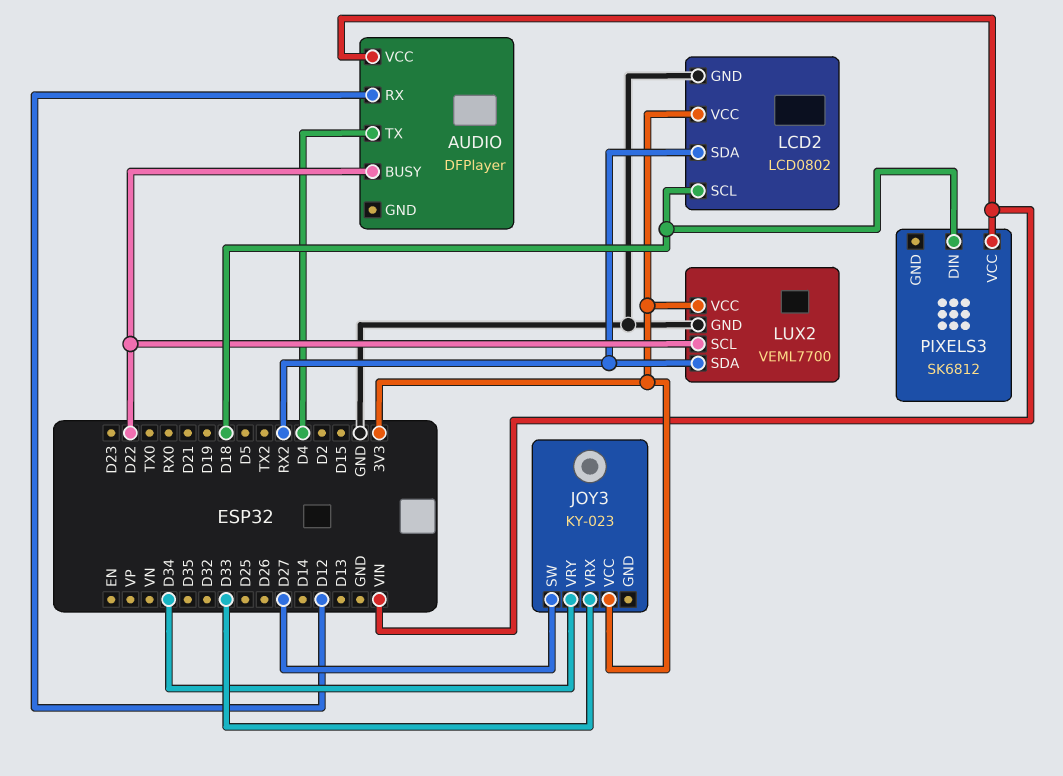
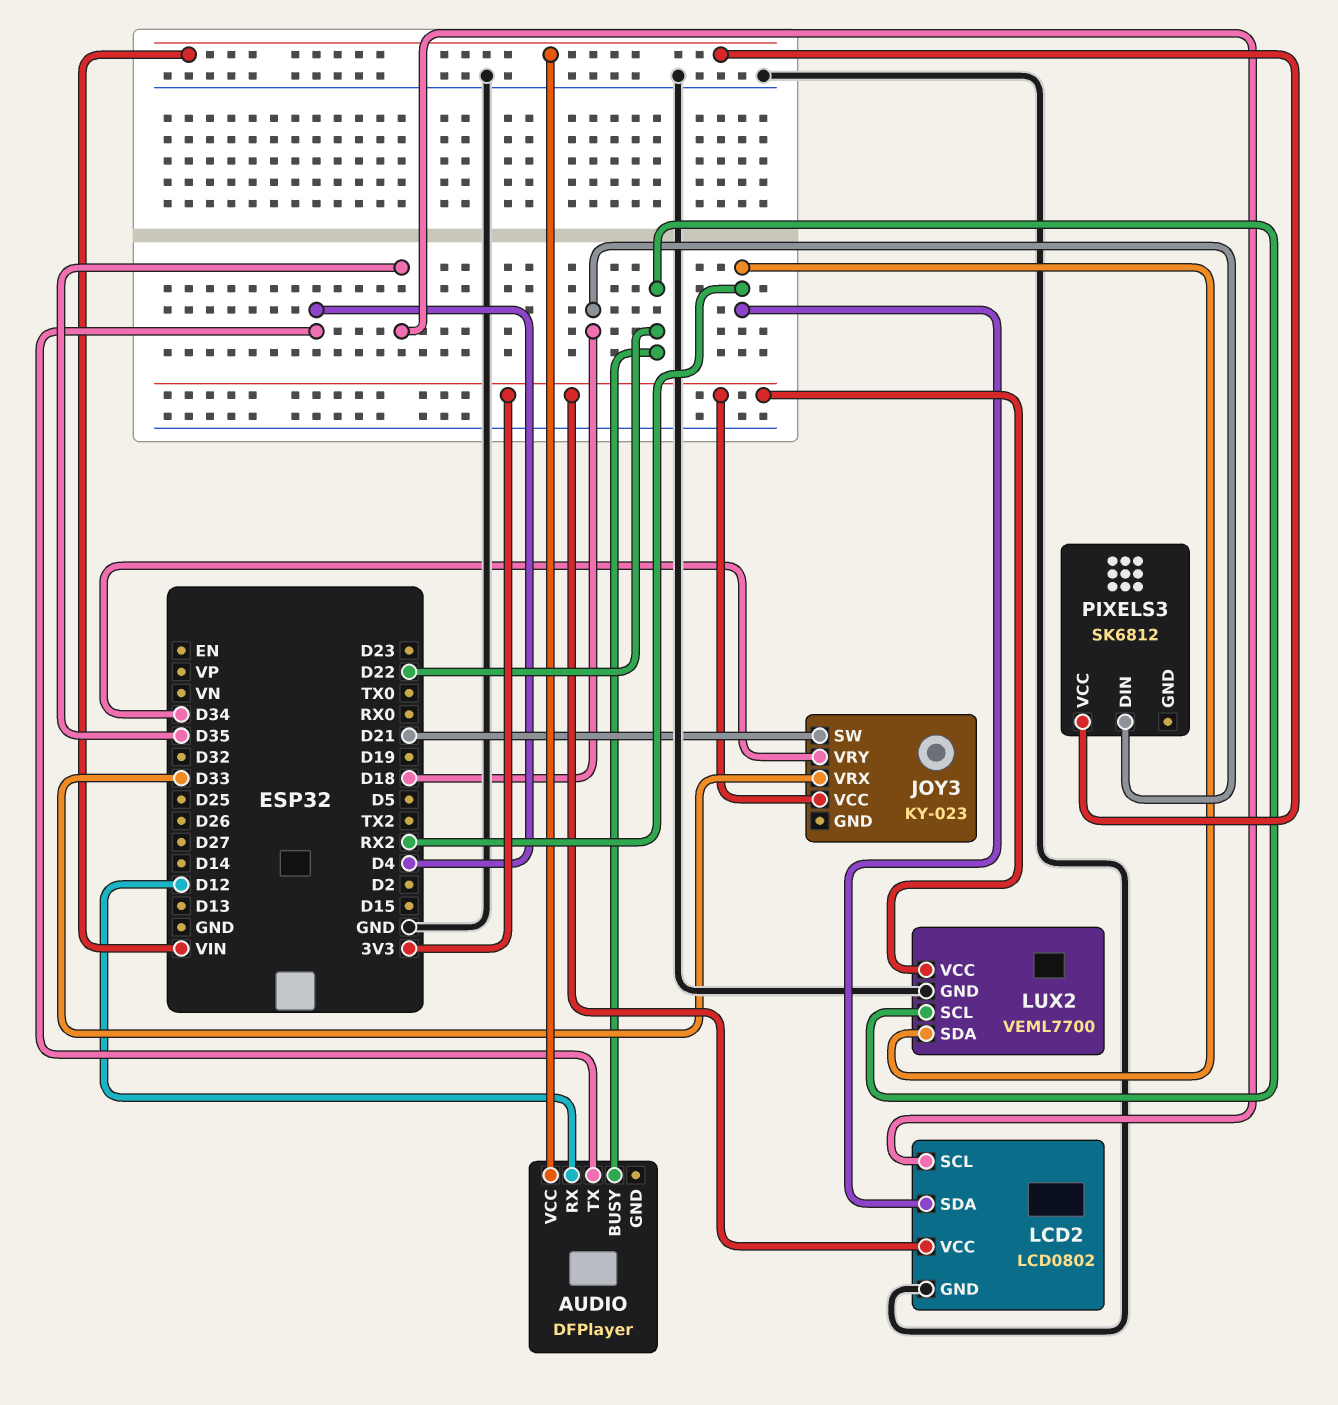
JOY3 pin SW: D27 -> D21
LCD2 pin SCL: D18 -> D35

